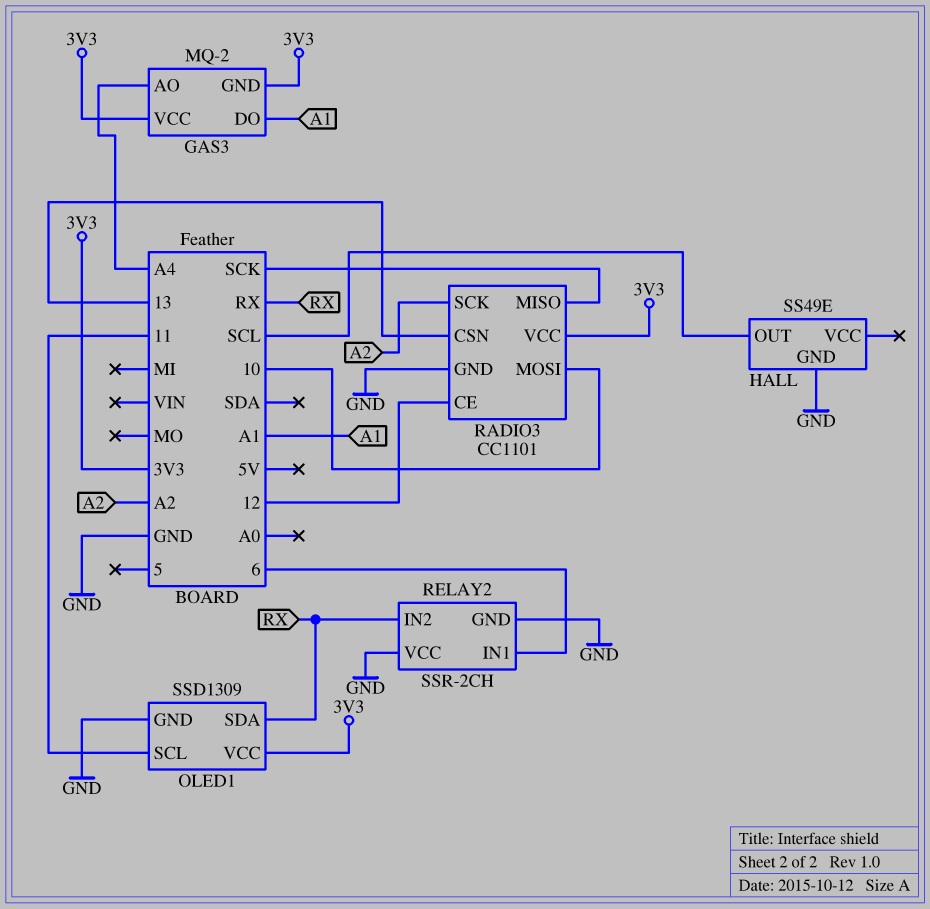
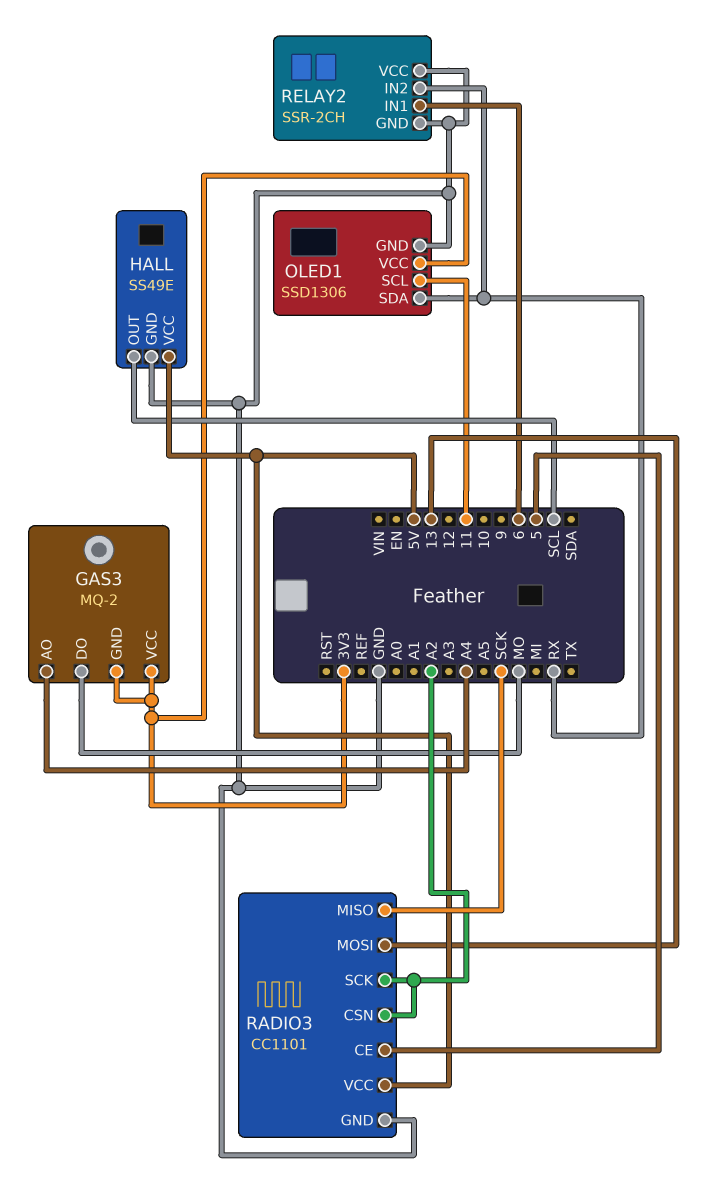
GAS3 pin DO: A1 -> MO
HALL pin VCC: none -> 5V
OLED1: SSD1309 -> SSD1306
RADIO3 pin CE: 12 -> 5
RADIO3 pin CSN: 13 -> A2
RADIO3 pin MOSI: 10 -> 13
RADIO3 pin VCC: 3V3 -> 5V

